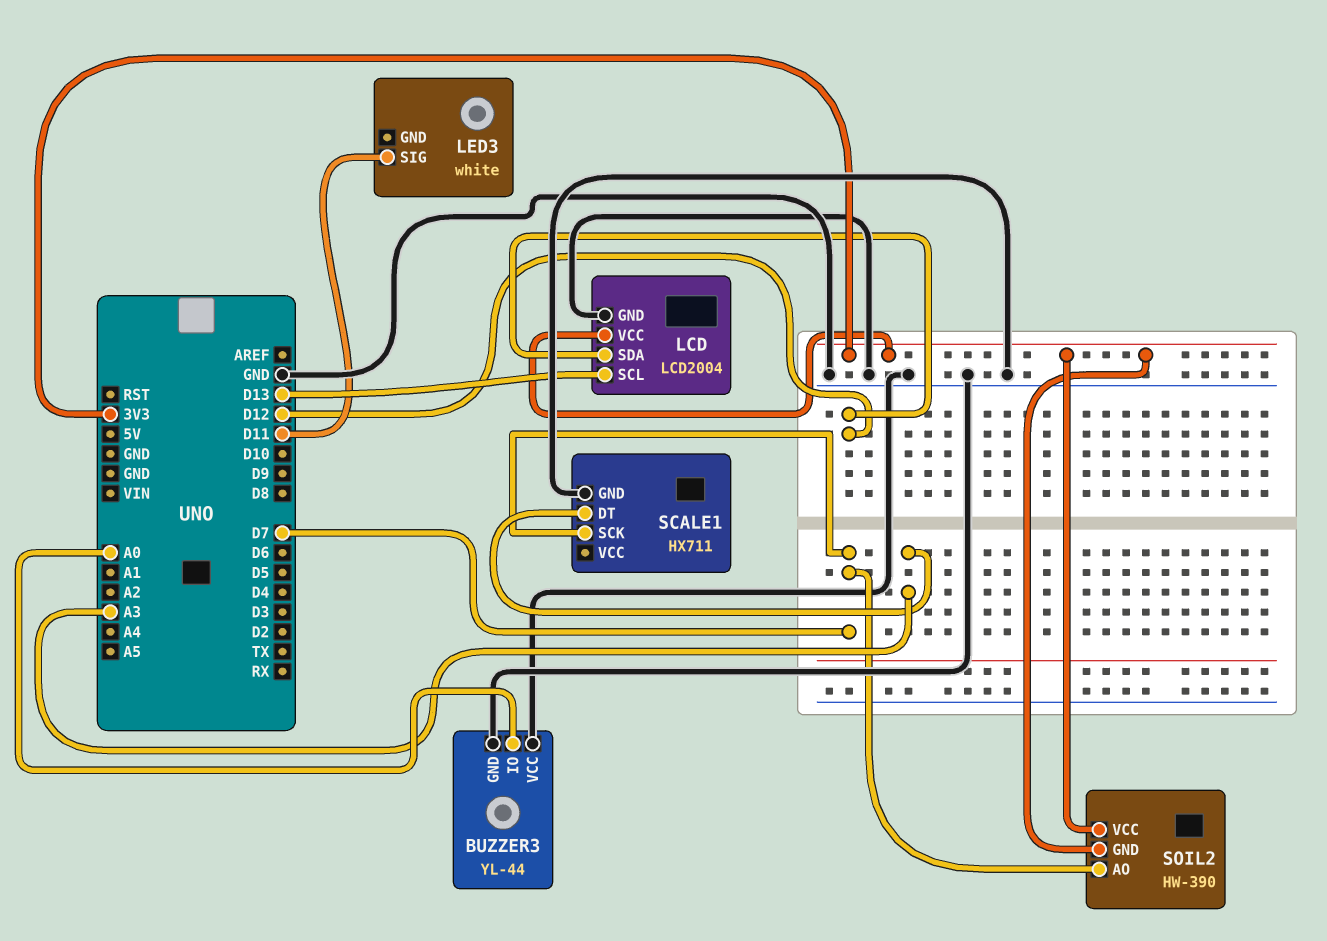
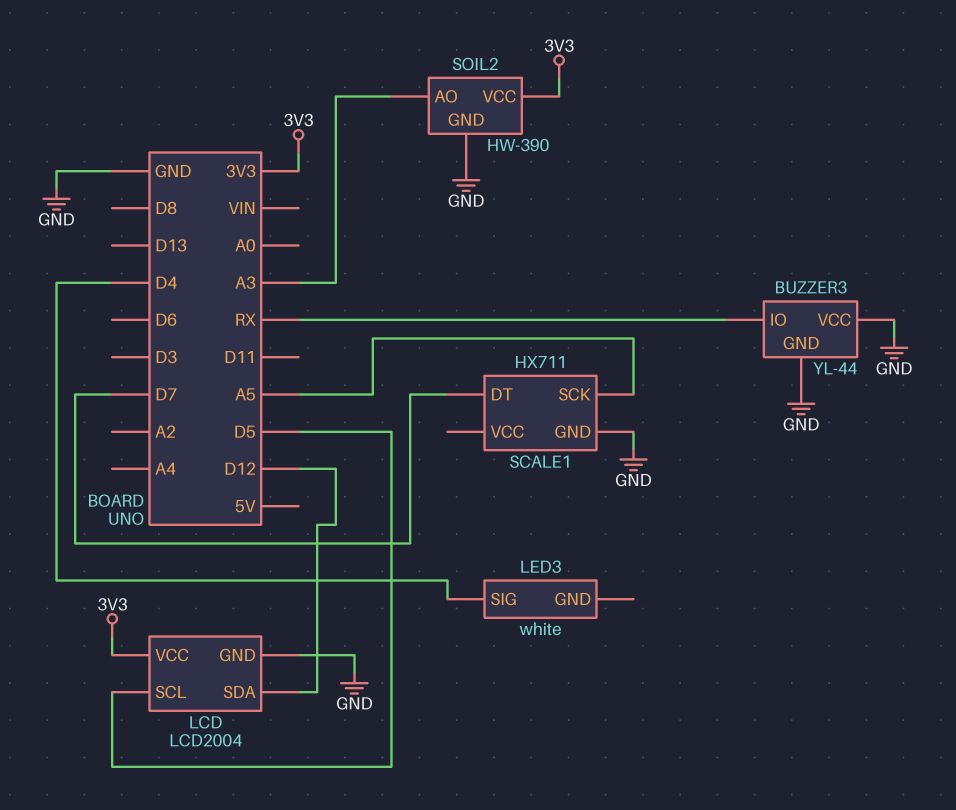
BUZZER3 pin IO: A0 -> RX
LCD pin SCL: D13 -> D5
LED3 pin SIG: D11 -> D4
SCALE1 pin DT: A3 -> D7
SCALE1 pin SCK: D7 -> A5
SOIL2 pin AO: D7 -> A3
SOIL2 pin GND: 3V3 -> GND

